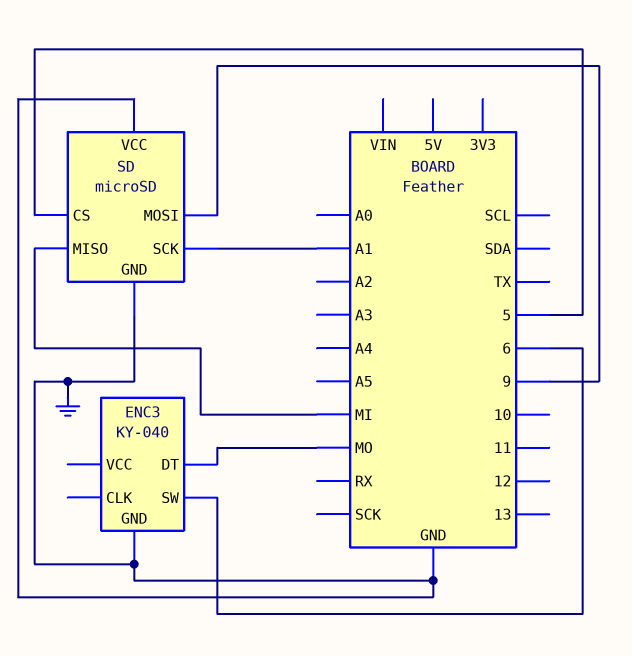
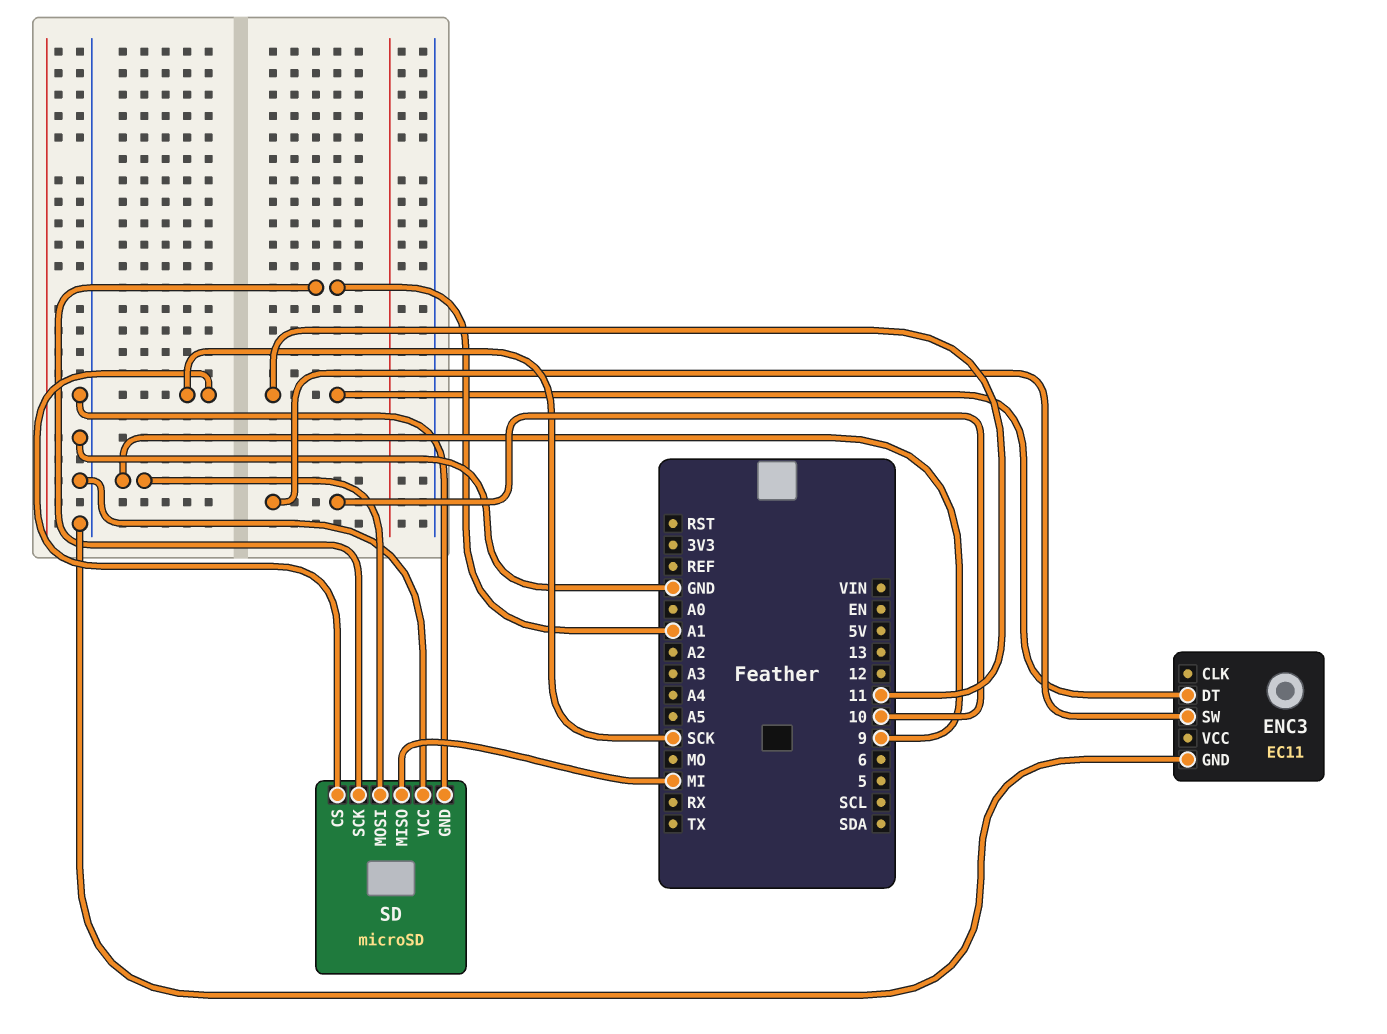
ENC3: KY-040 -> EC11
ENC3 pin DT: MO -> 11
ENC3 pin SW: 6 -> 10
SD pin CS: 5 -> SCK

